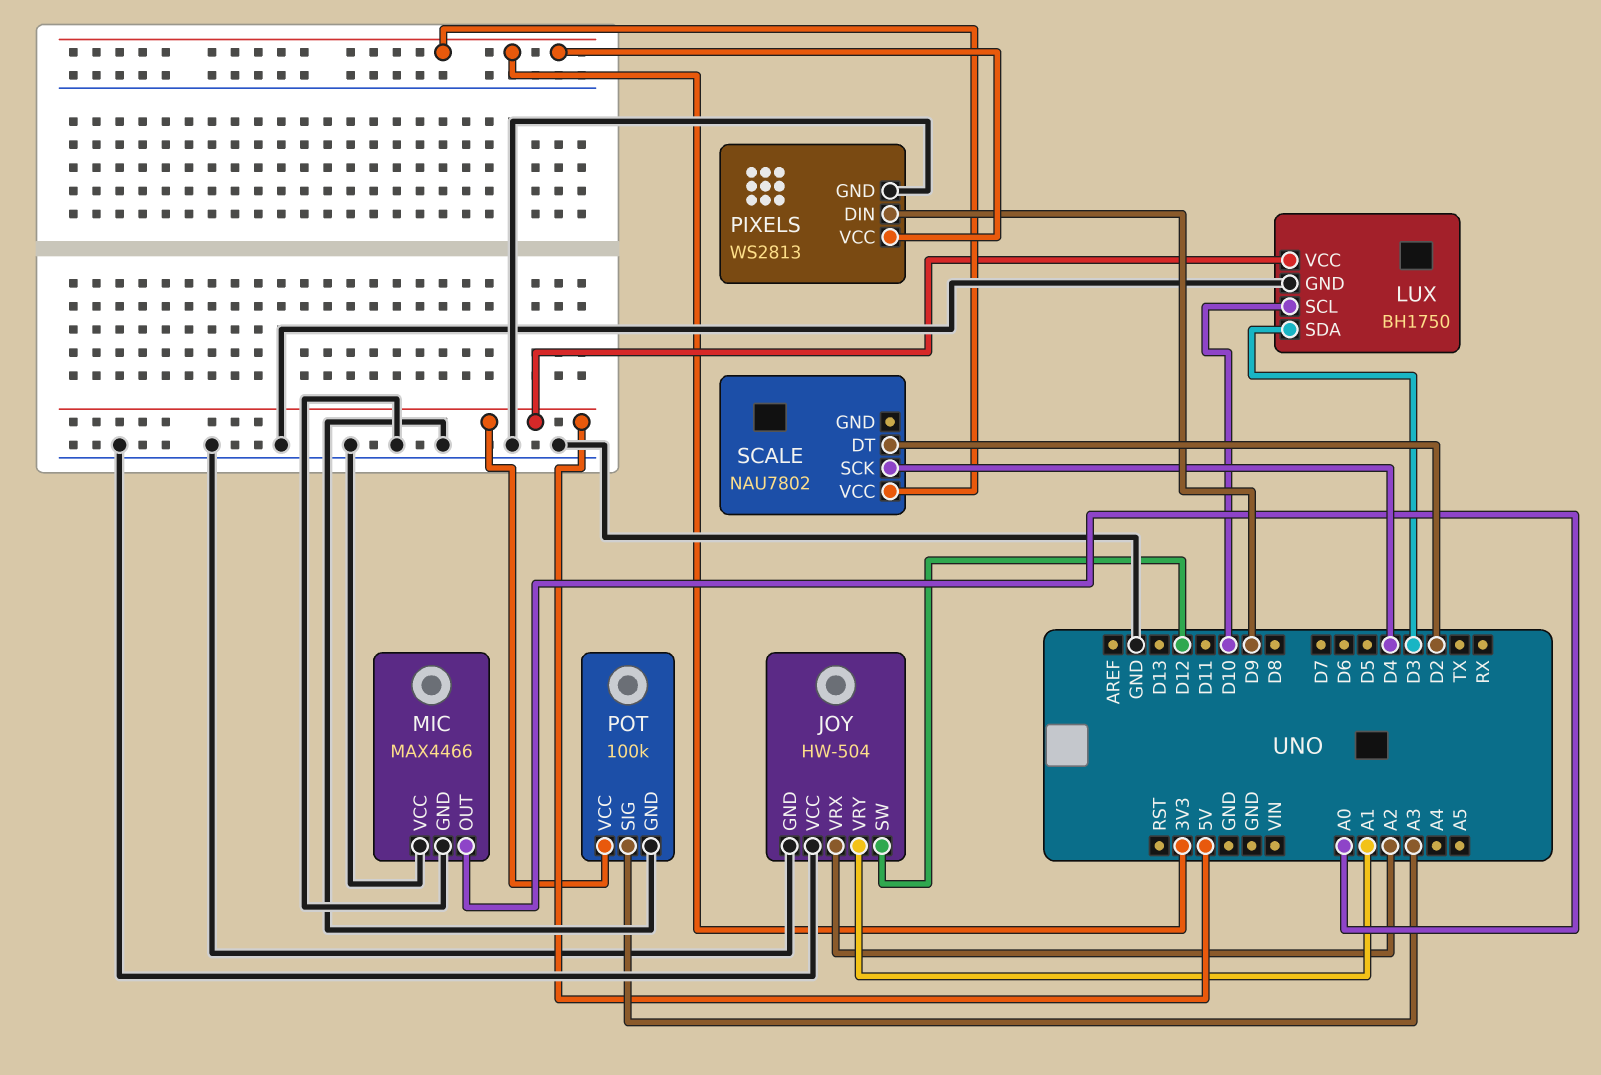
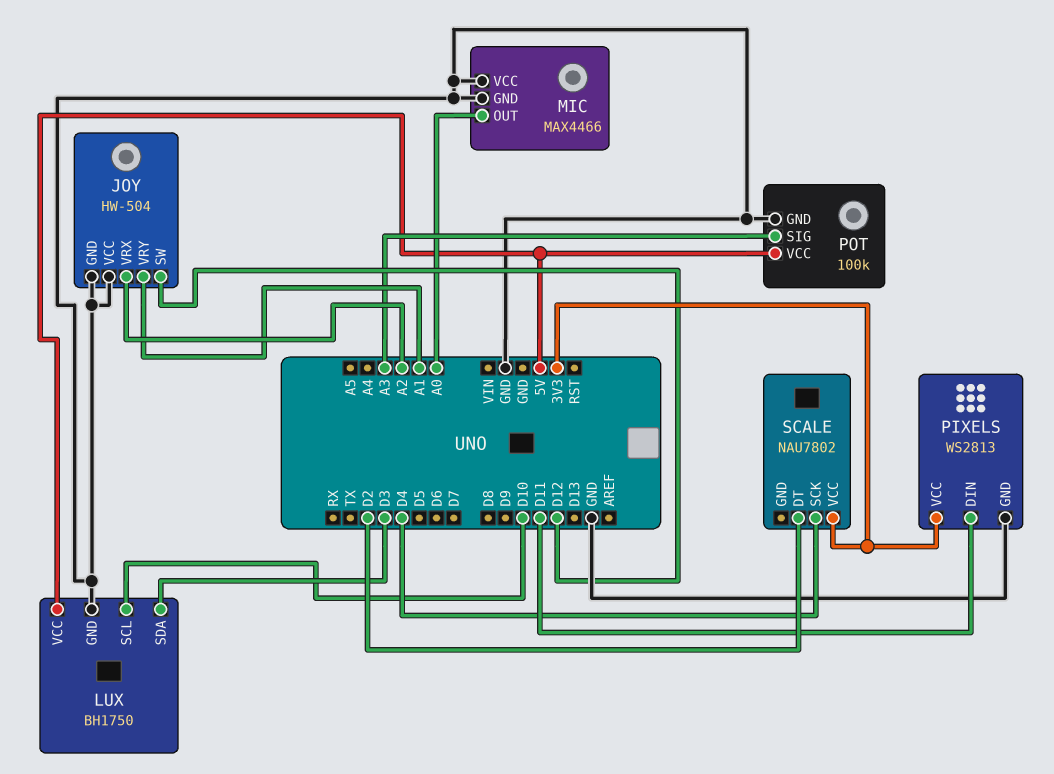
PIXELS pin DIN: D9 -> D11

